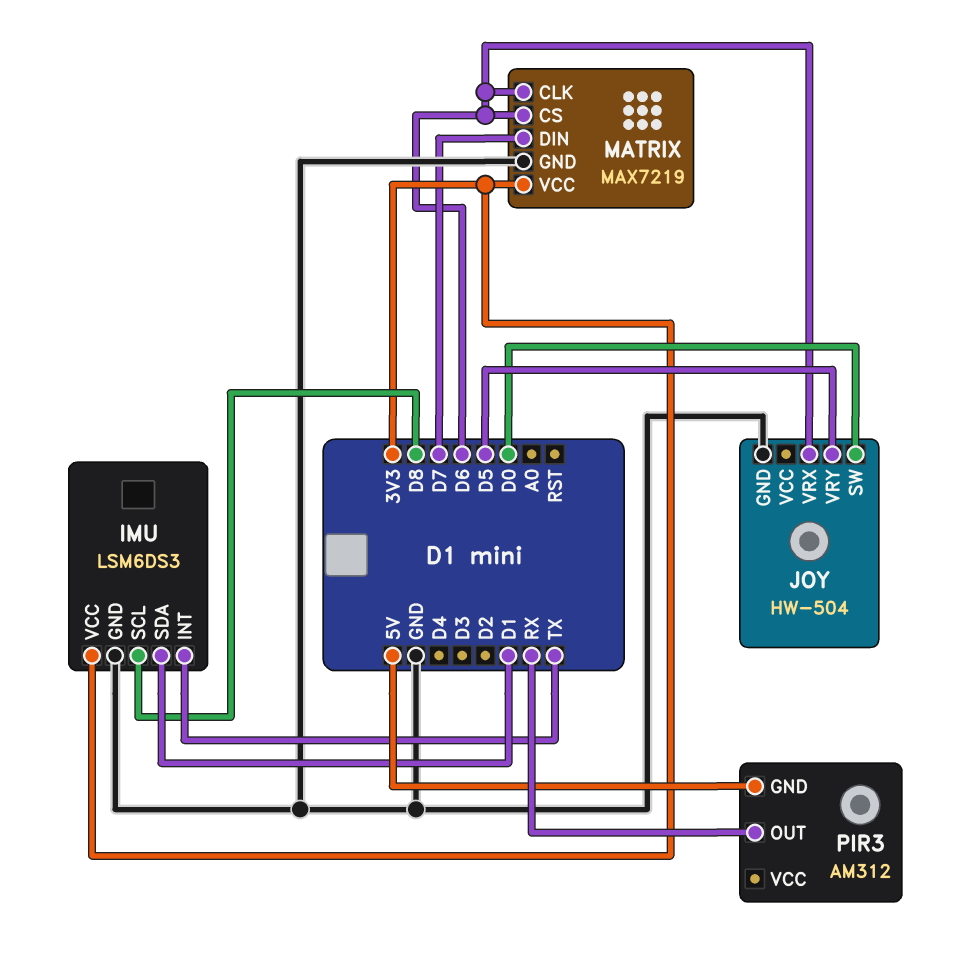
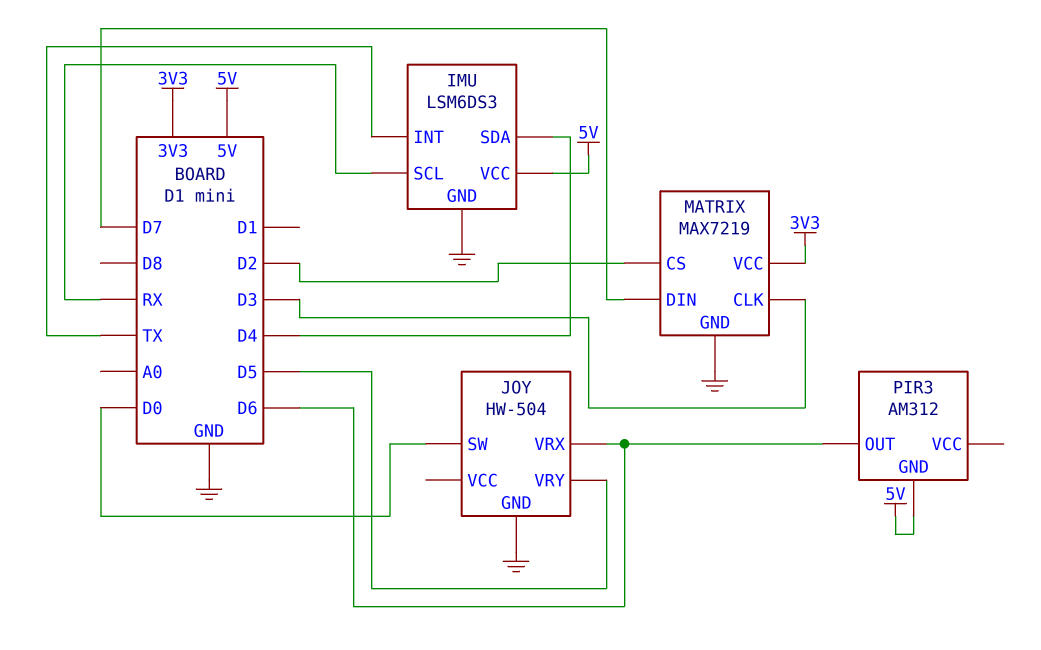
IMU pin SCL: D8 -> RX
IMU pin SDA: D1 -> D4
IMU pin VCC: 3V3 -> 5V
MATRIX pin CLK: D6 -> D3
MATRIX pin CS: D6 -> D2
PIR3 pin OUT: RX -> D6

